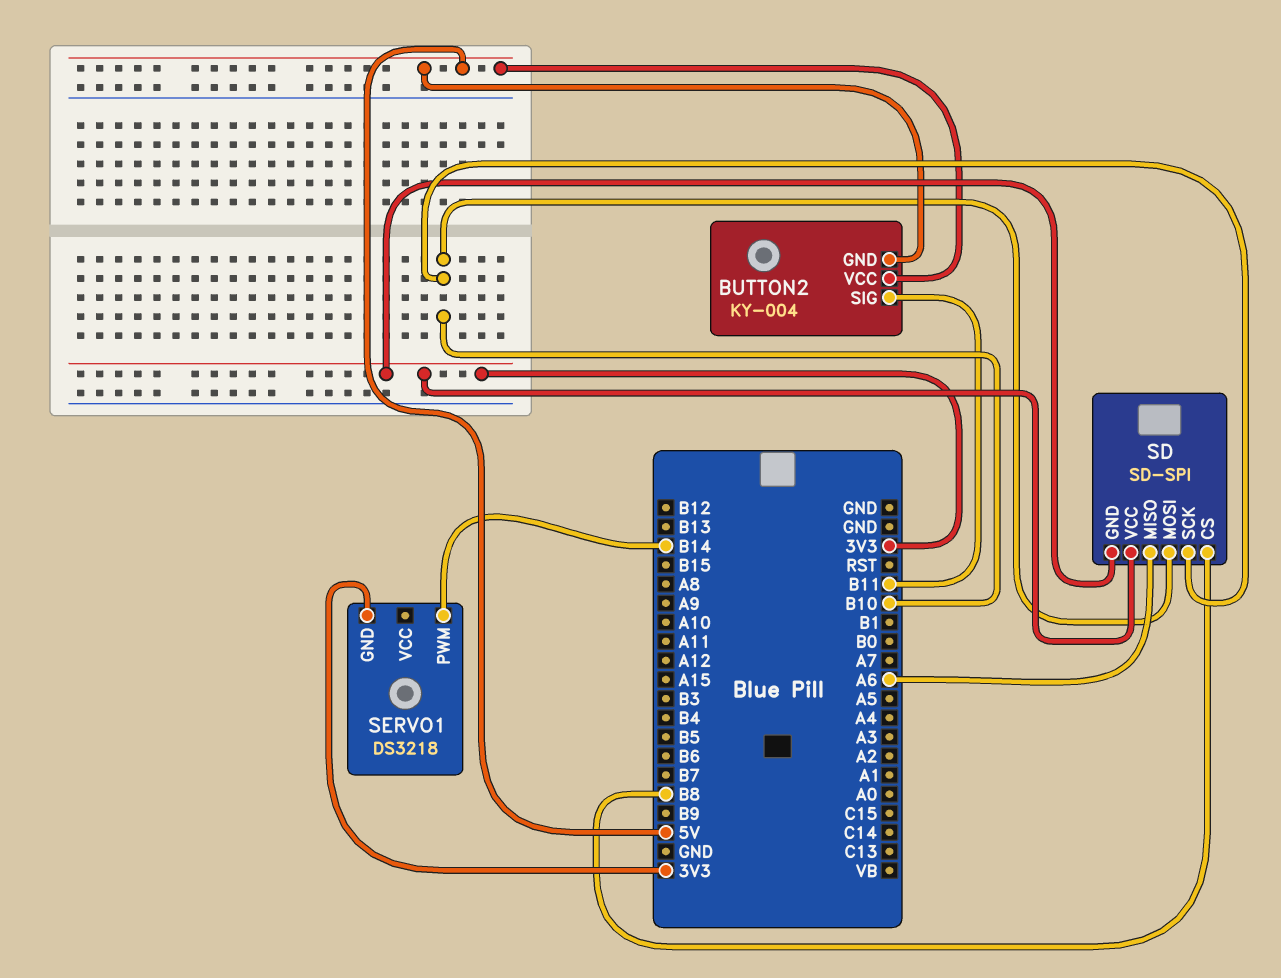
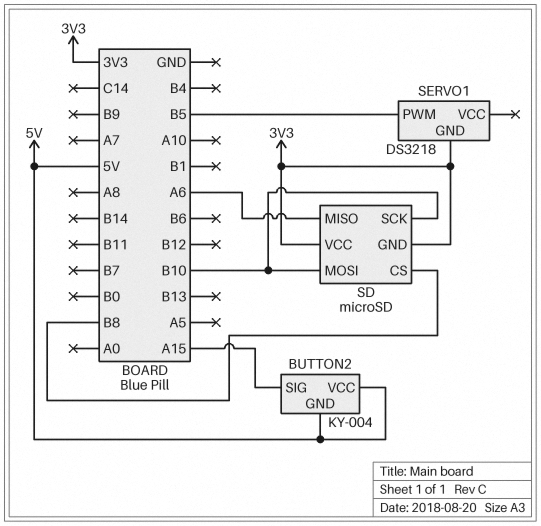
BUTTON2 pin SIG: B11 -> A15
SD: SD-SPI -> microSD
SERVO1 pin PWM: B14 -> B5

